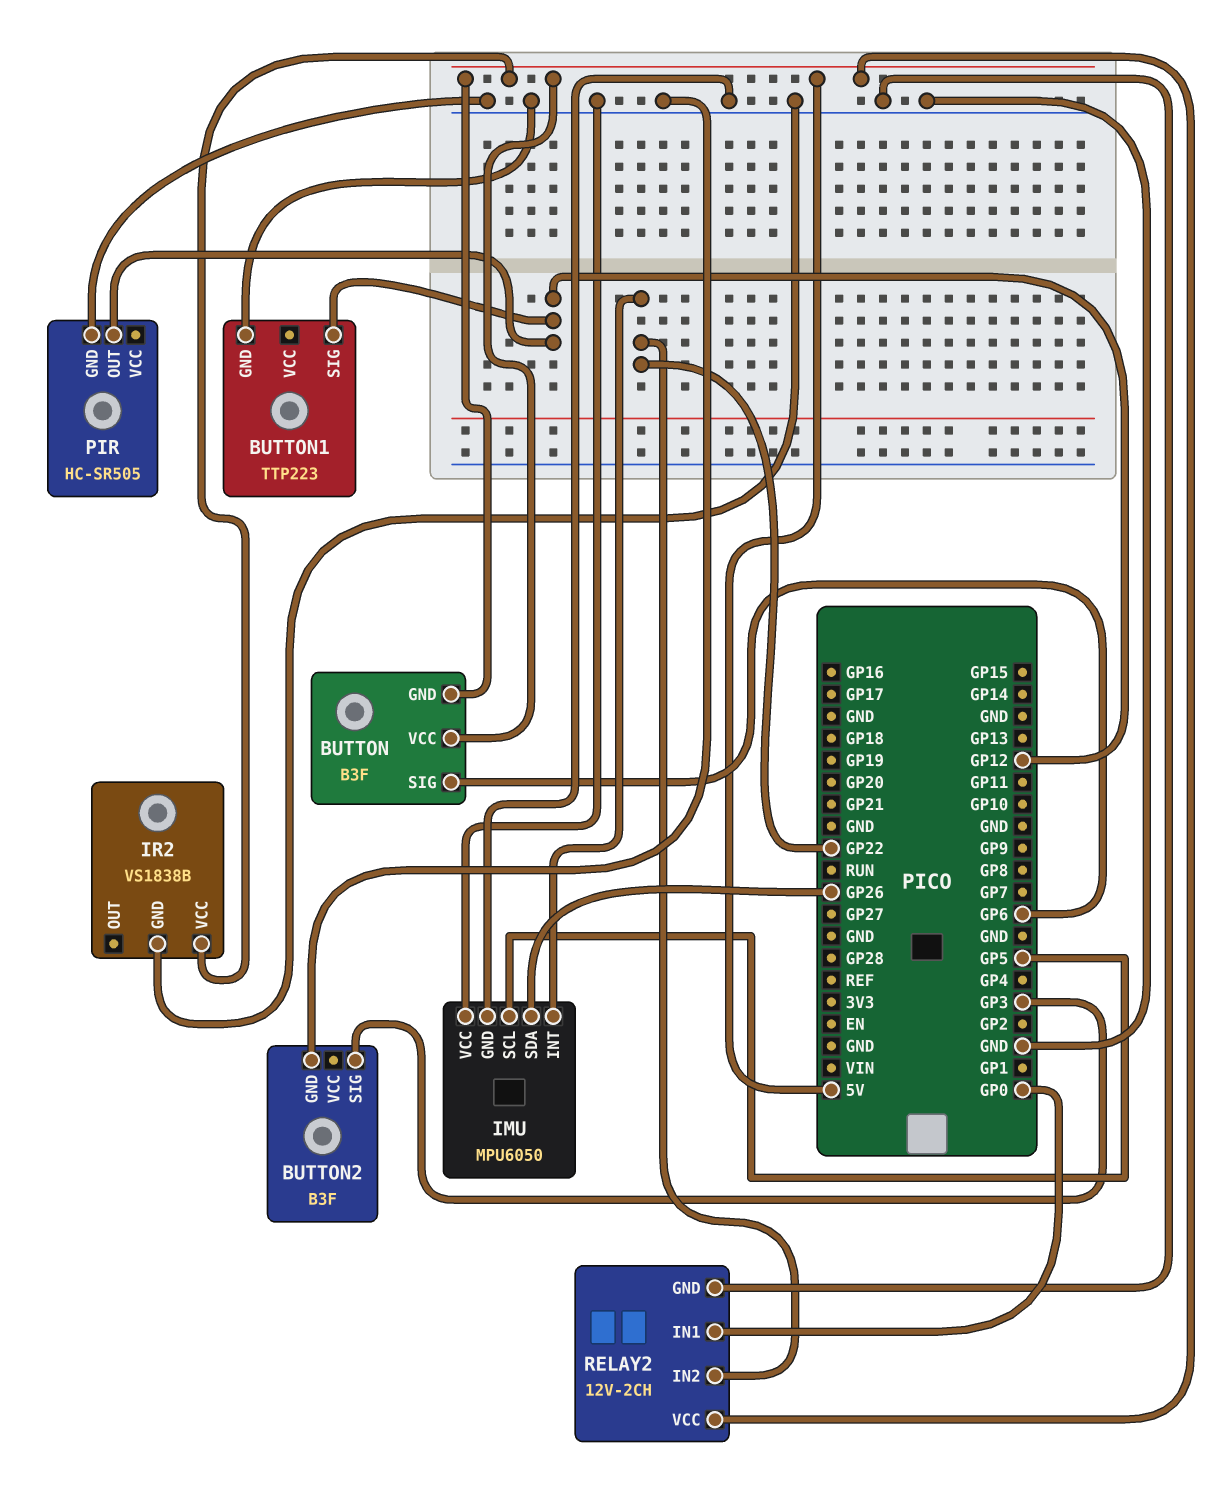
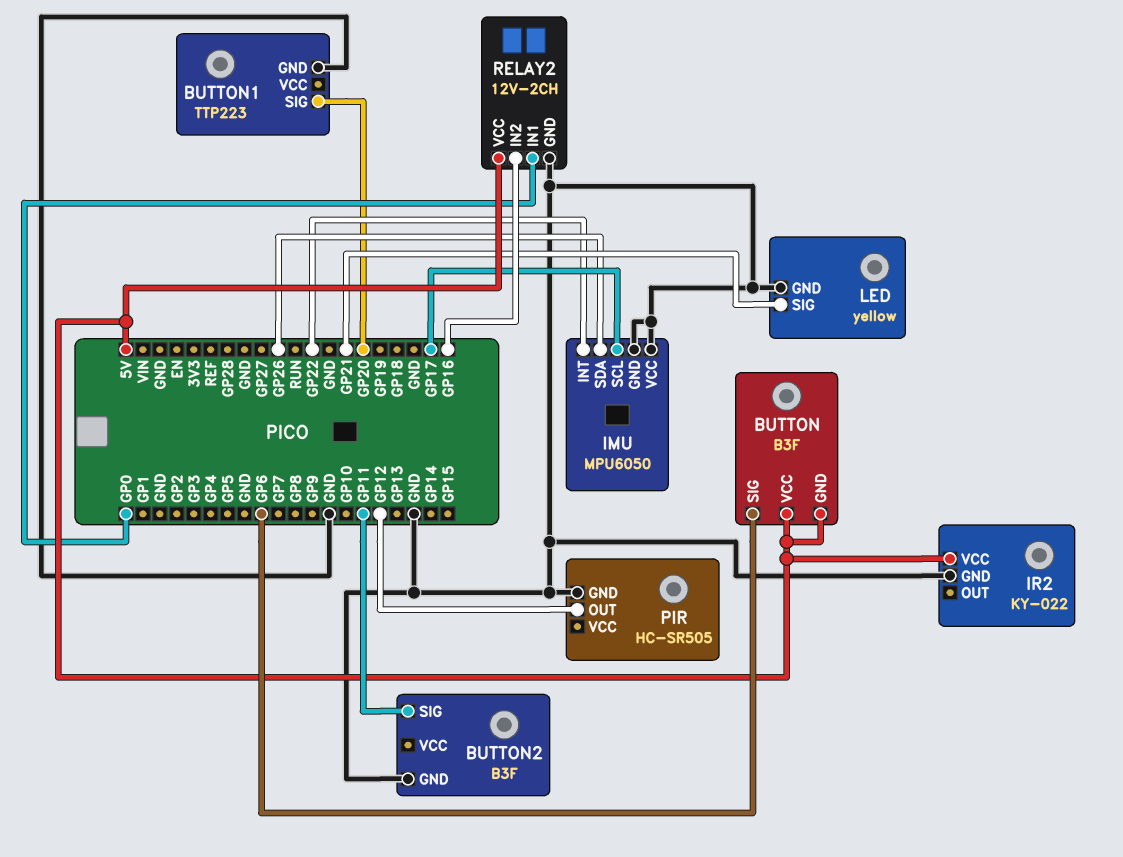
BUTTON1 pin SIG: GP12 -> GP20
BUTTON2 pin SIG: GP3 -> GP11
IMU pin SCL: GP5 -> GP17
IR2: VS1838B -> KY-022
LED: none -> yellow
LED pin GND: none -> GND
LED pin SIG: none -> GP21
RELAY2 pin IN2: GP22 -> GP16

